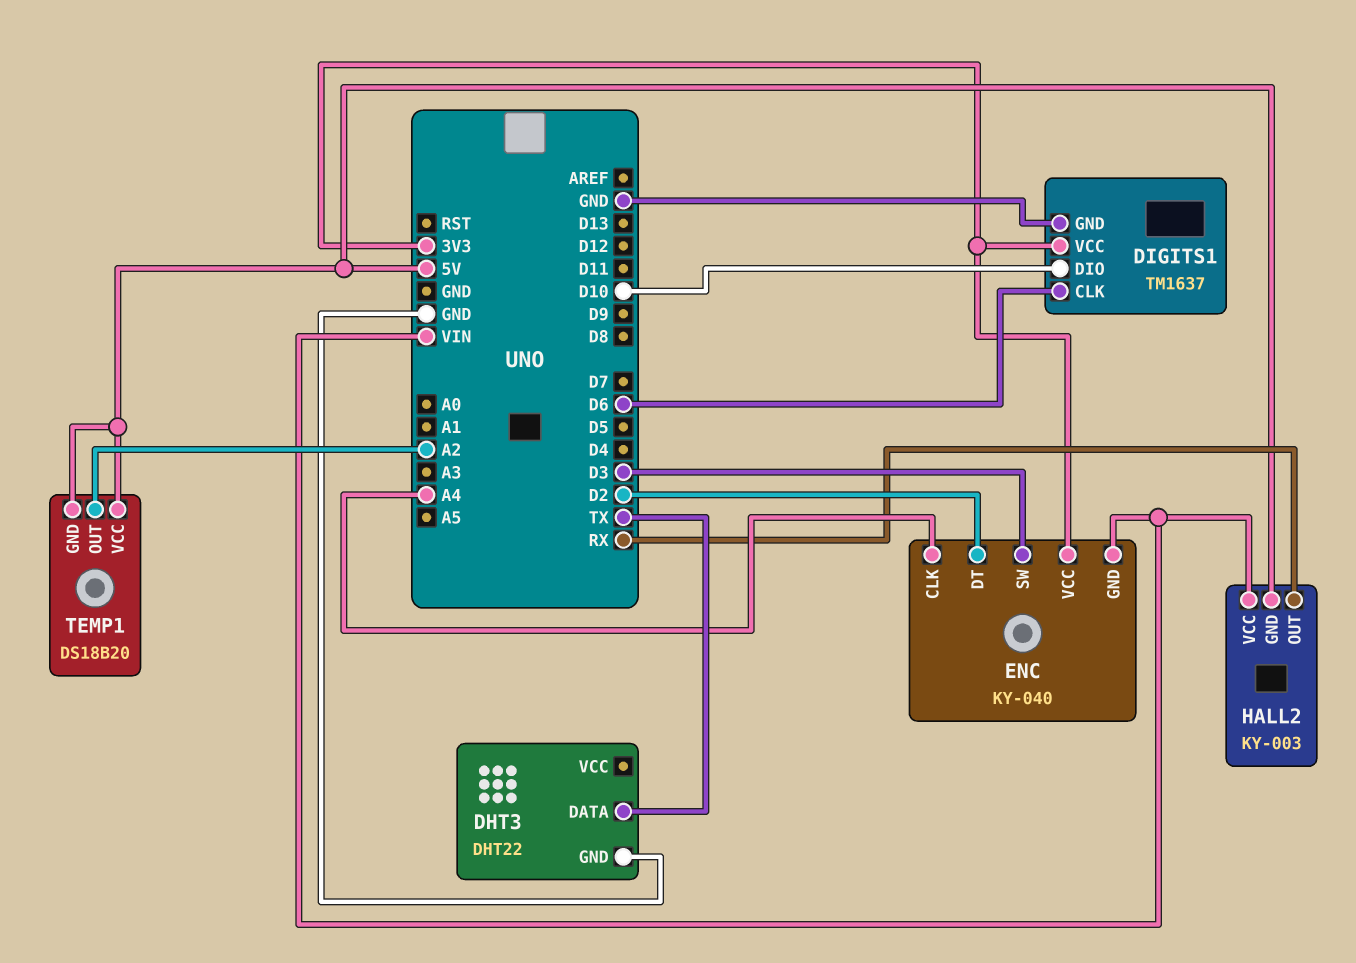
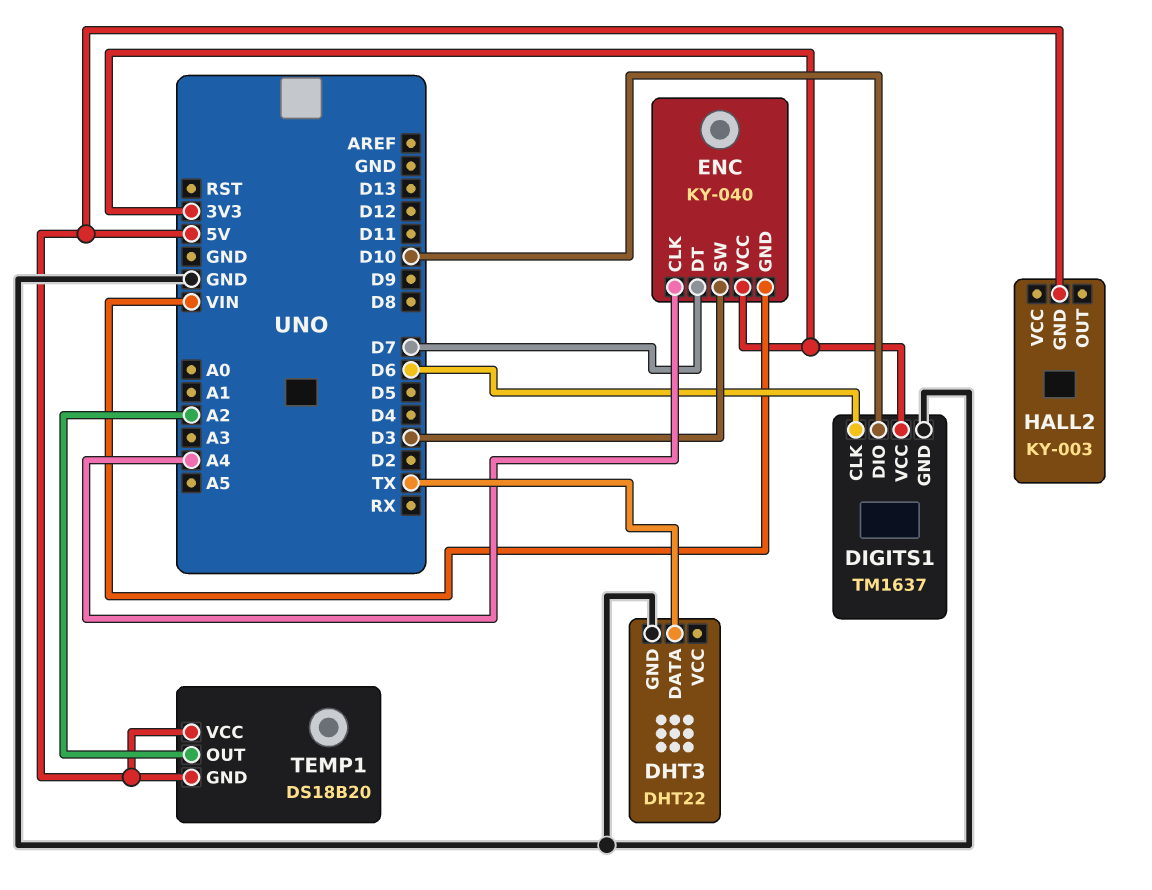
ENC pin DT: D2 -> D7
HALL2 pin OUT: RX -> none
HALL2 pin VCC: VIN -> none

